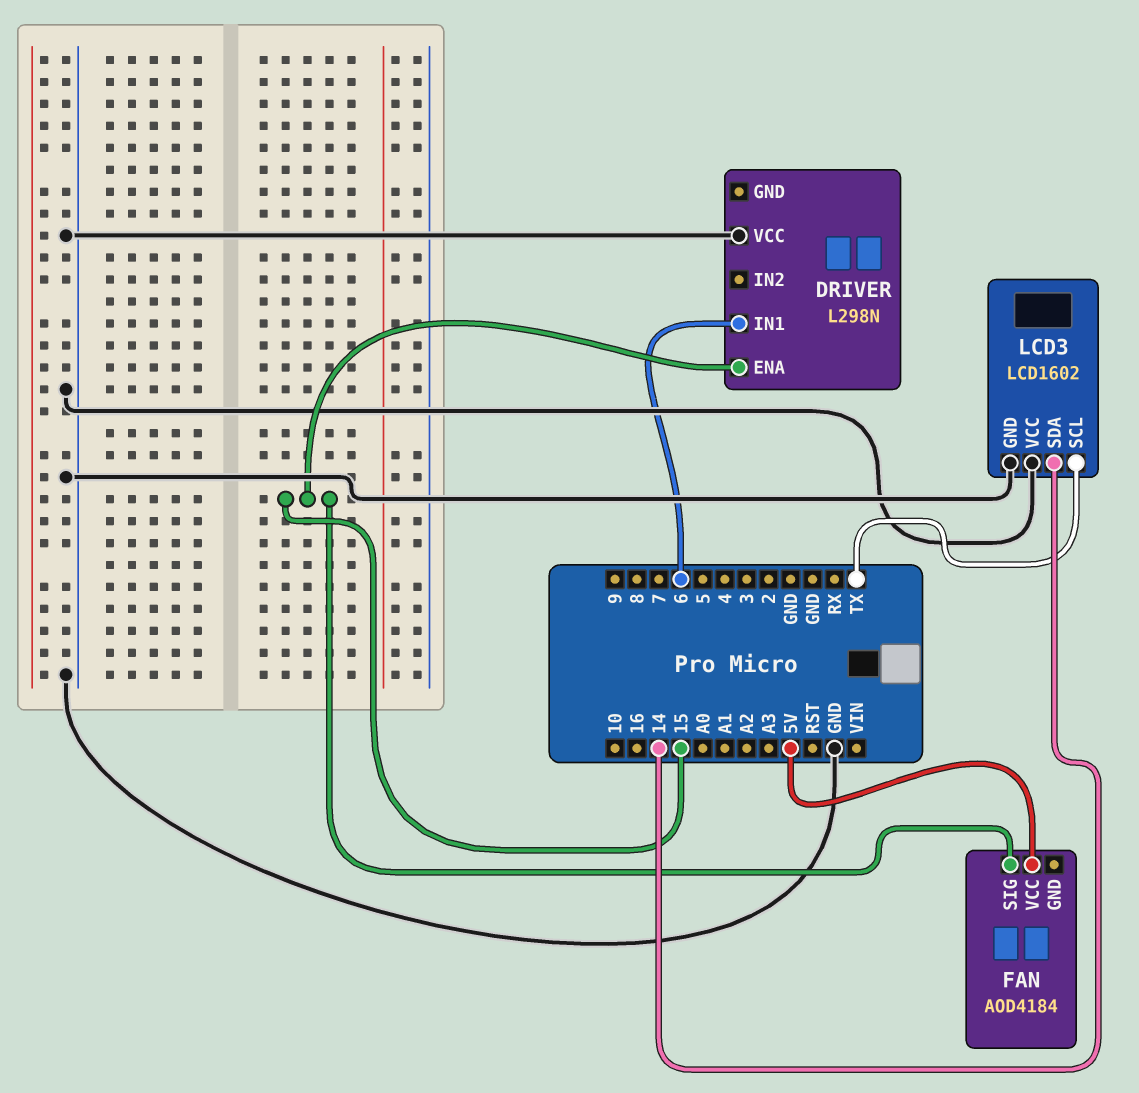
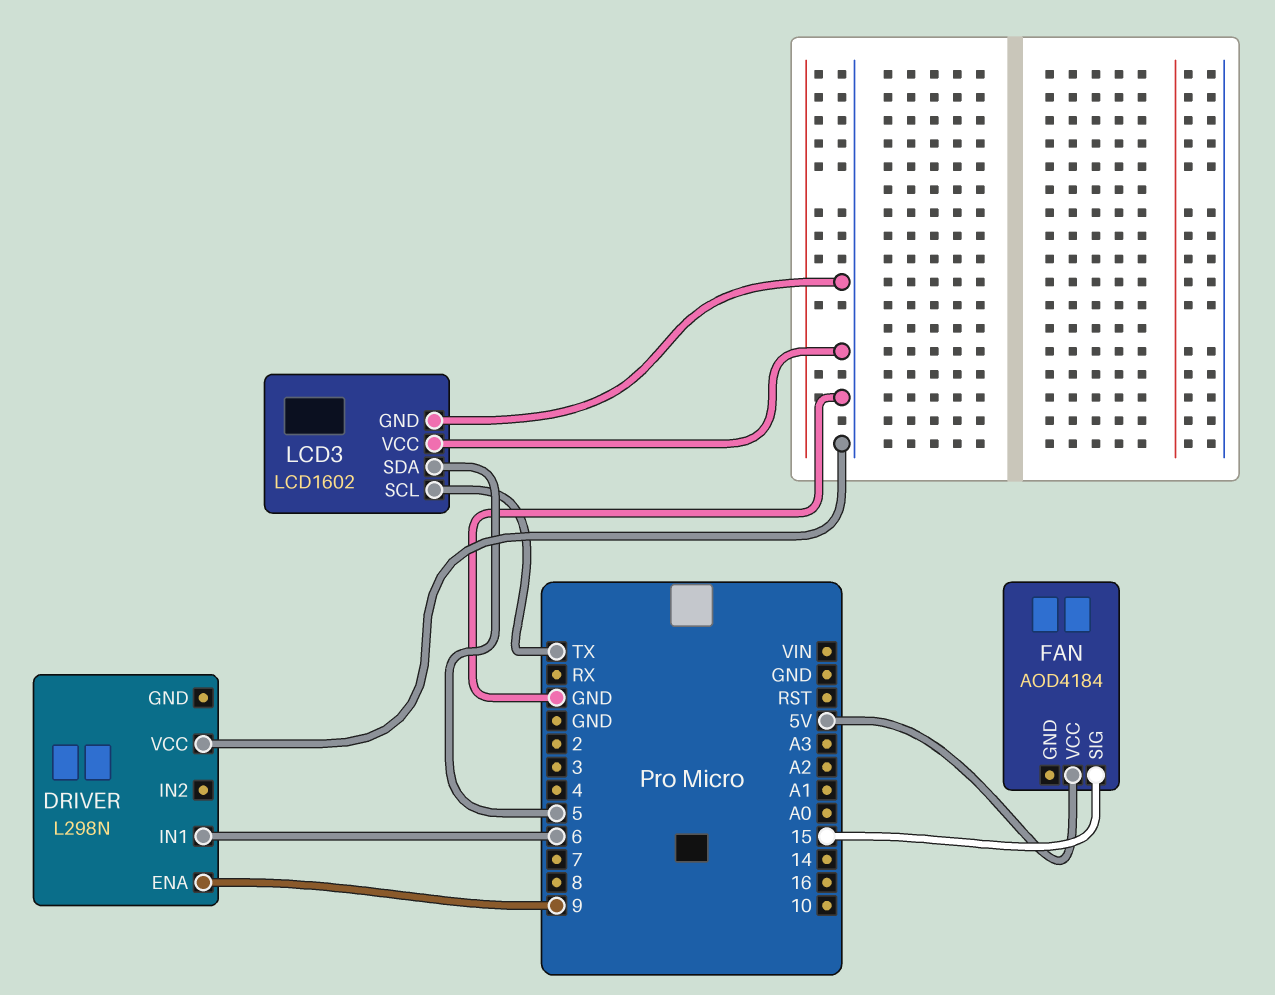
DRIVER pin ENA: 15 -> 9
LCD3 pin SDA: 14 -> 5

